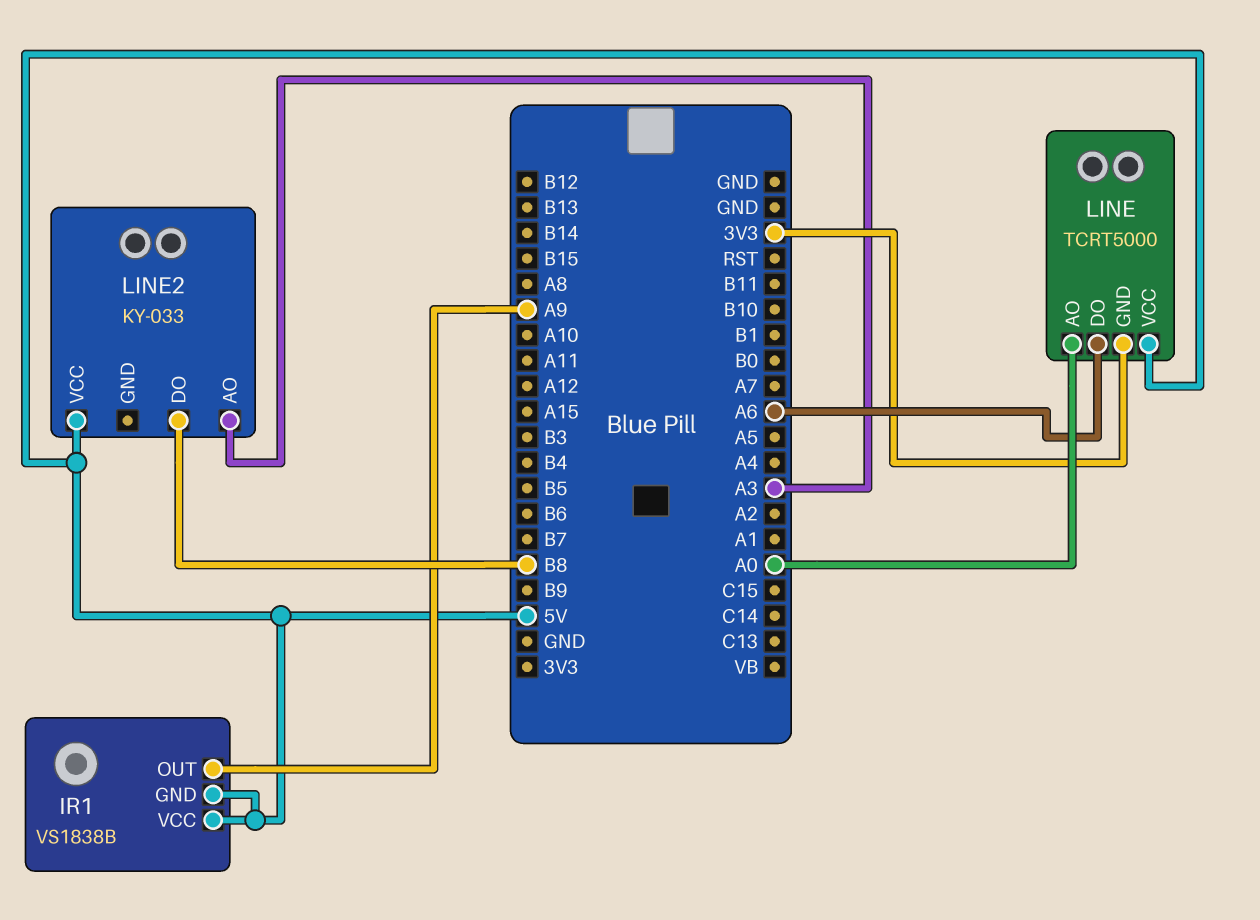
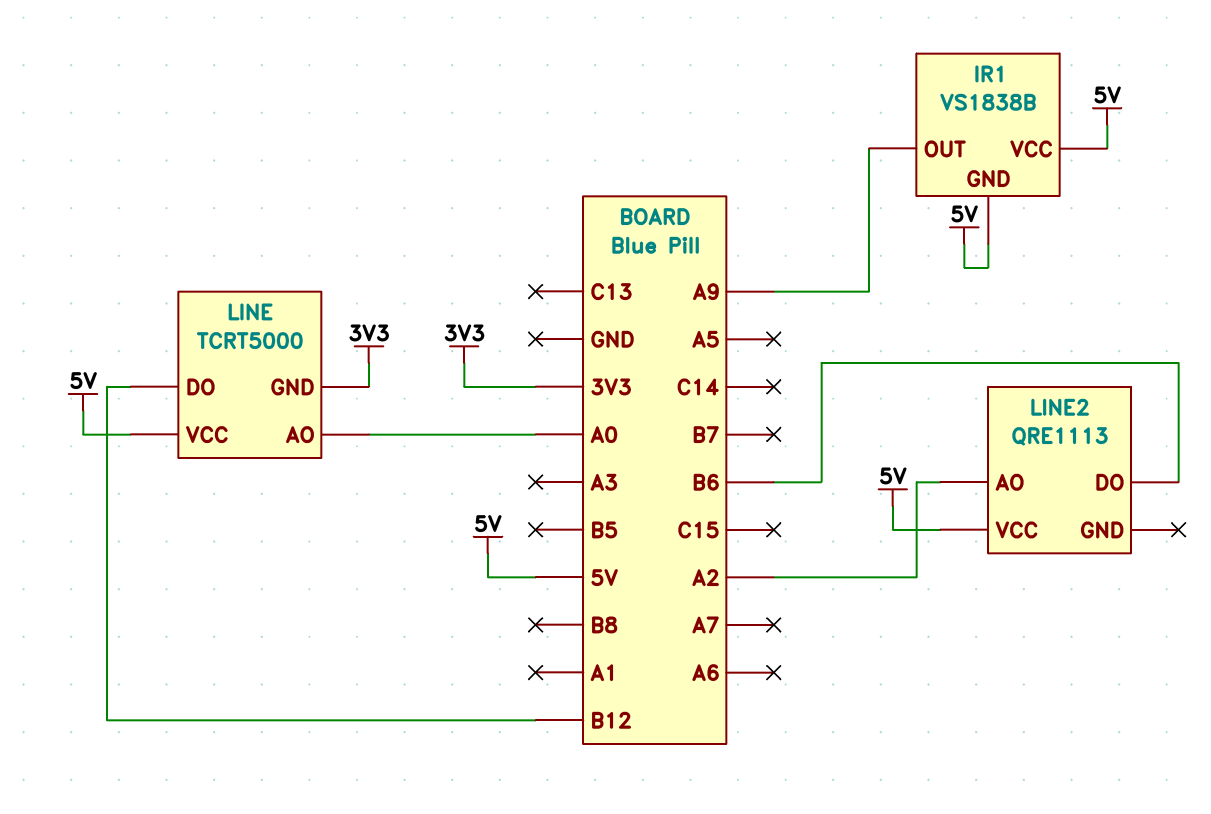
LINE pin DO: A6 -> B12
LINE2: KY-033 -> QRE1113
LINE2 pin AO: A3 -> A2
LINE2 pin DO: B8 -> B6

